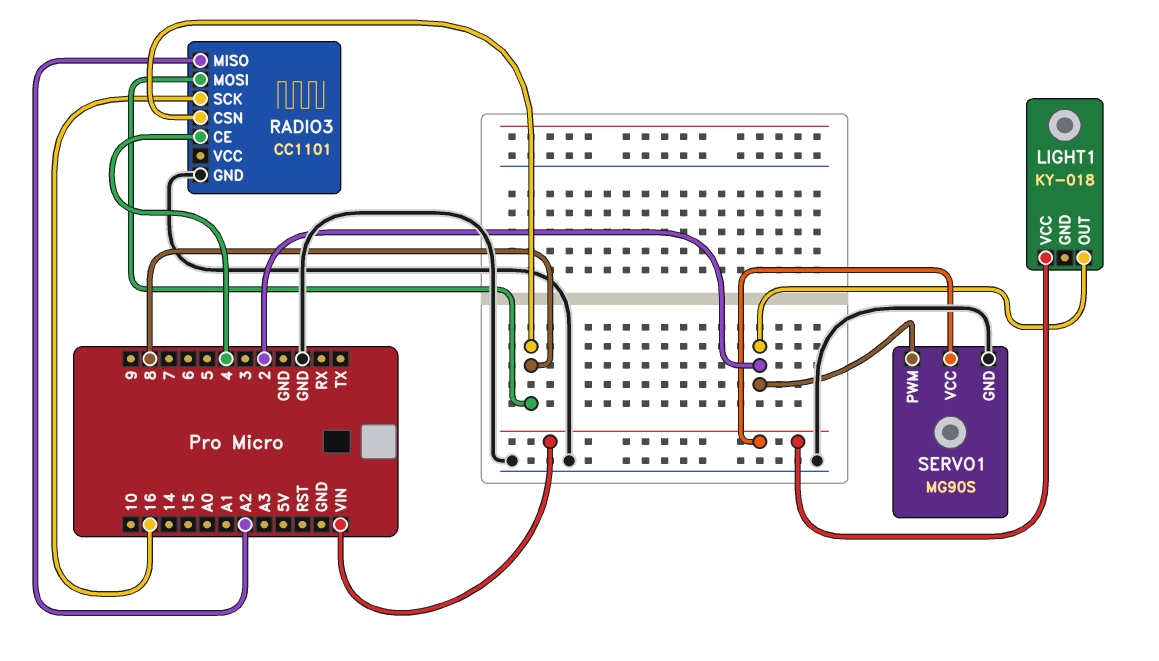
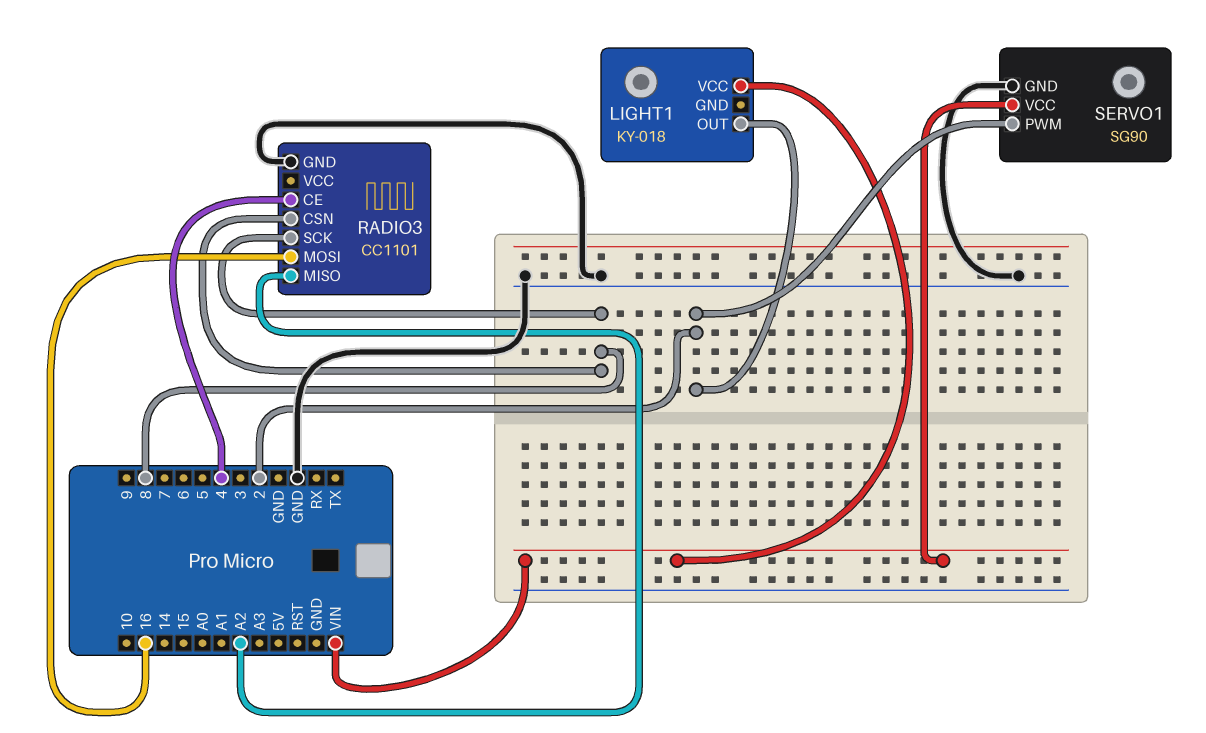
RADIO3 pin MOSI: 8 -> 16
RADIO3 pin SCK: 16 -> 8
SERVO1: MG90S -> SG90

